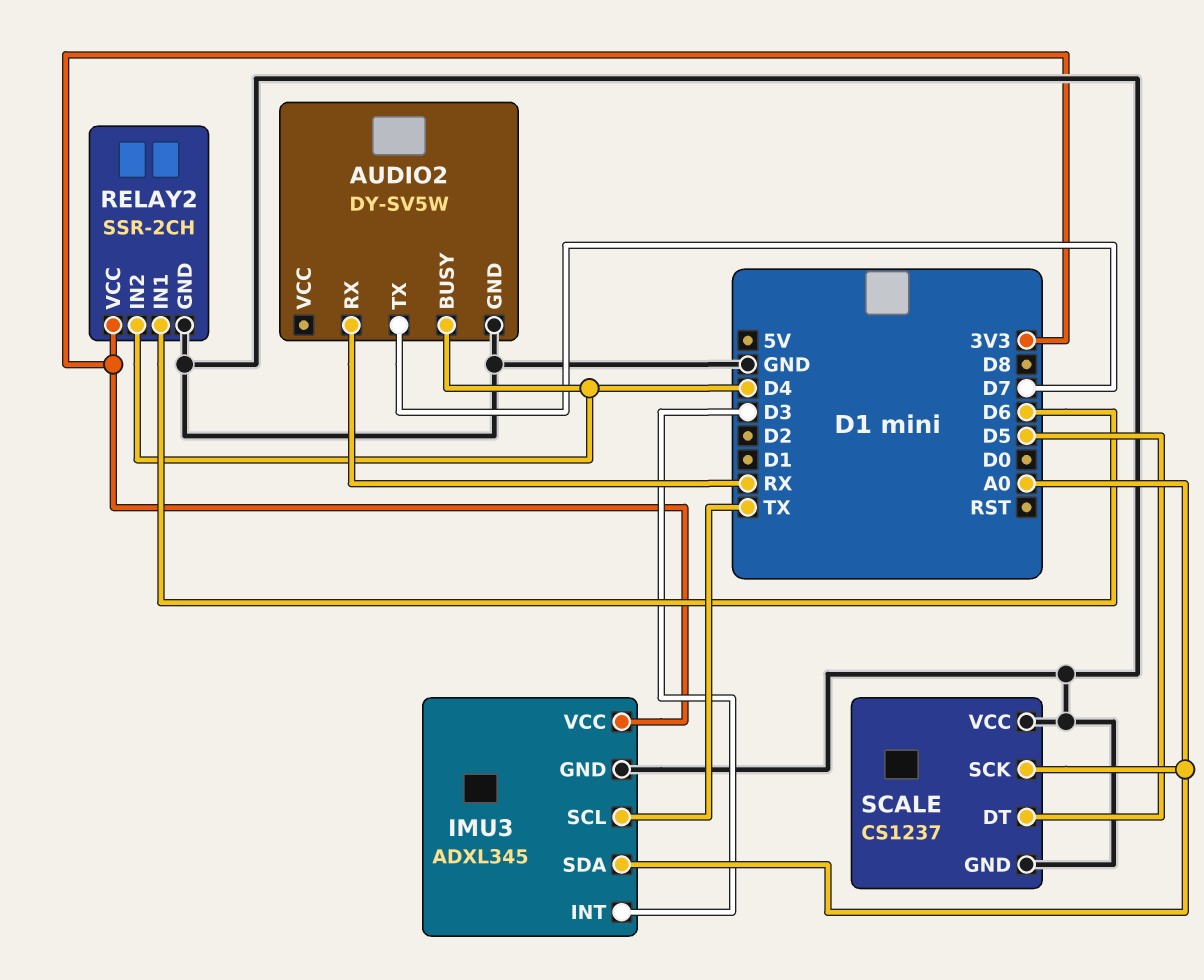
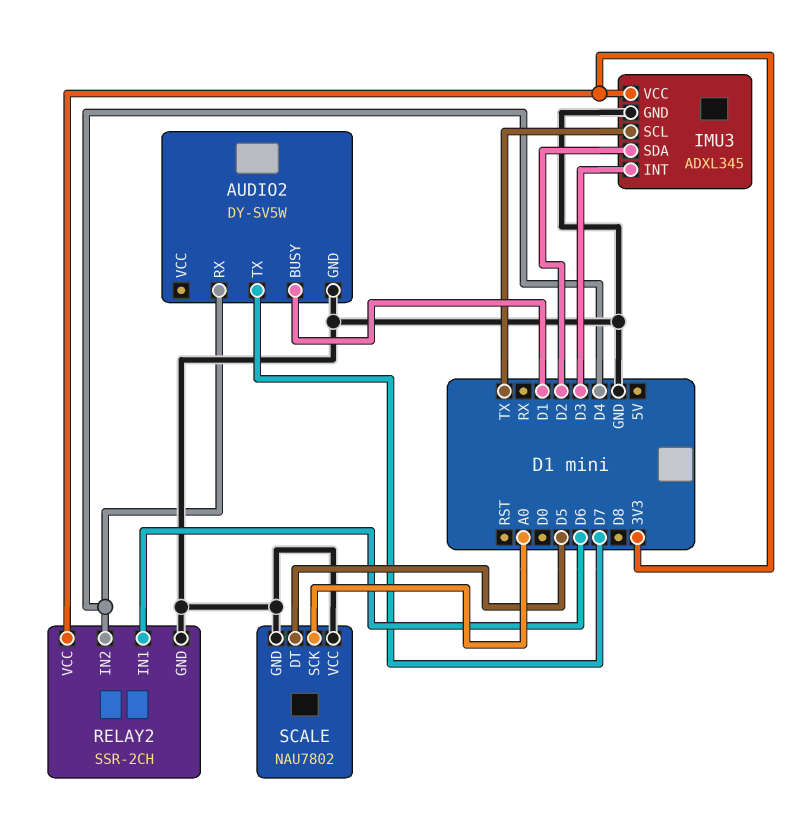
AUDIO2 pin BUSY: D4 -> D1
AUDIO2 pin RX: RX -> D4
IMU3 pin SDA: A0 -> D2
SCALE: CS1237 -> NAU7802

